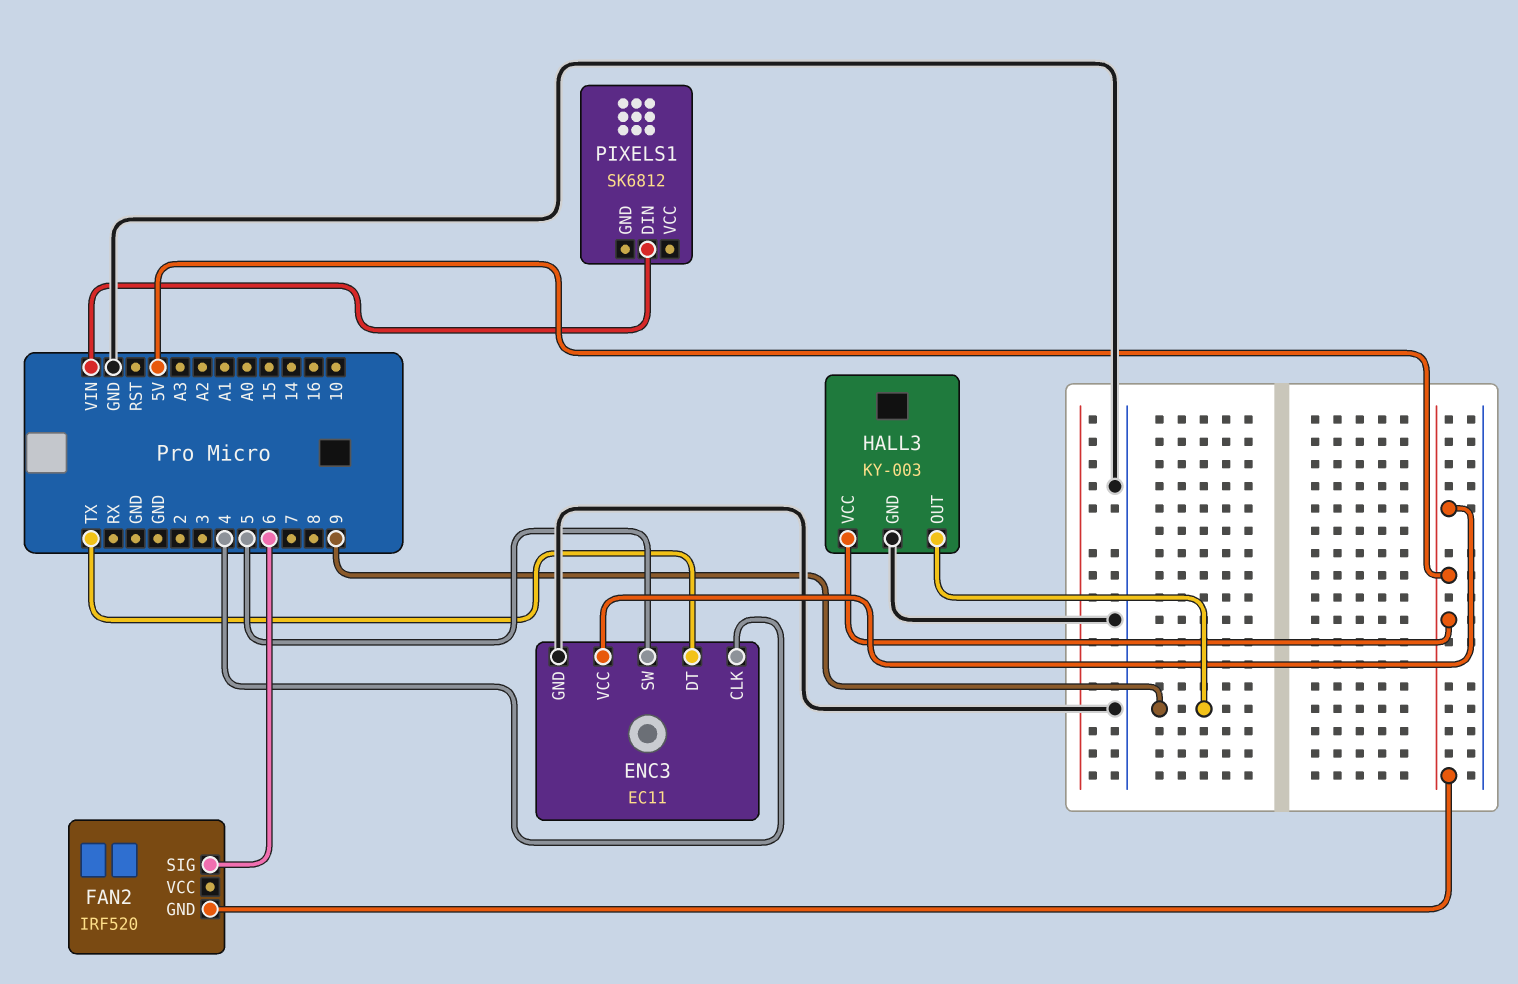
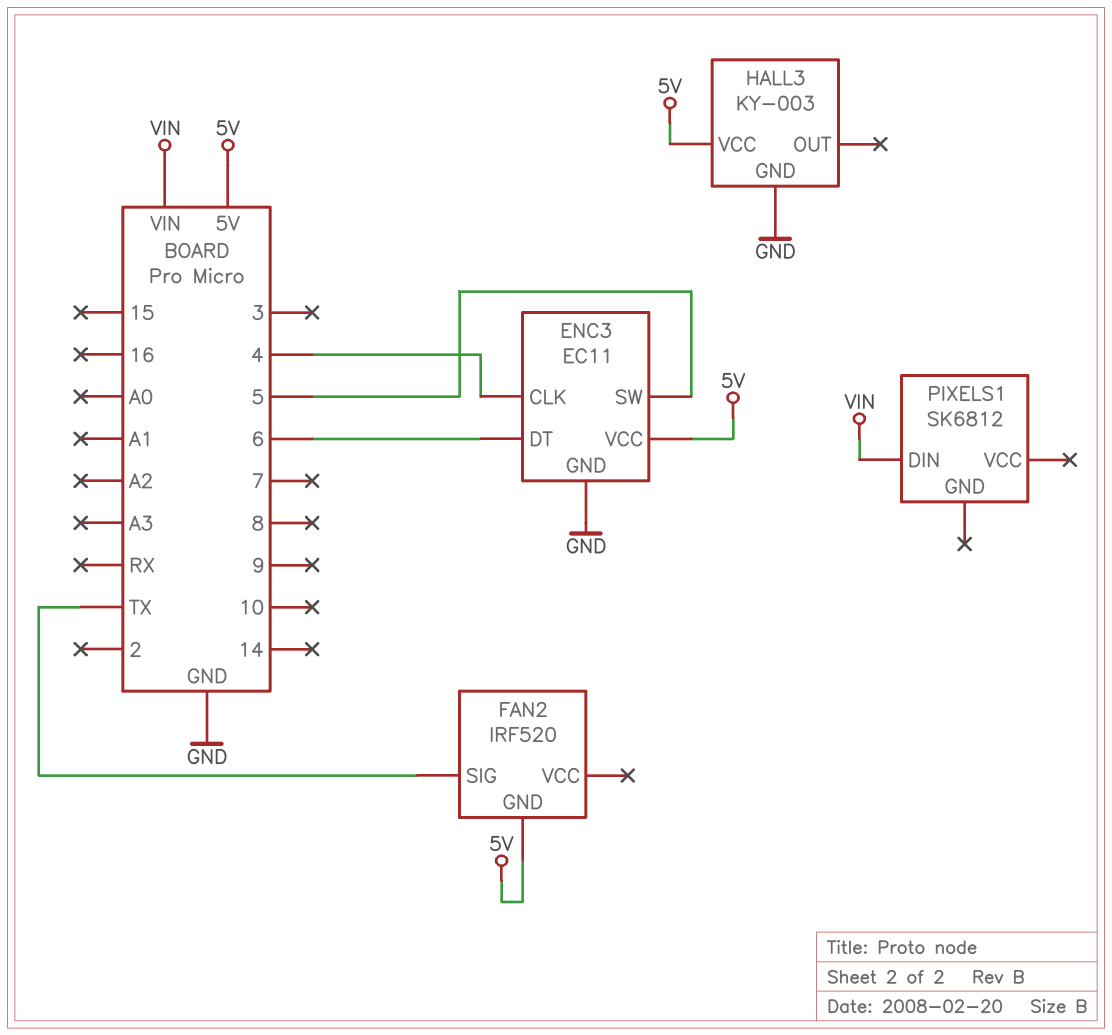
ENC3 pin DT: TX -> 6
FAN2 pin SIG: 6 -> TX
HALL3 pin OUT: 9 -> none

